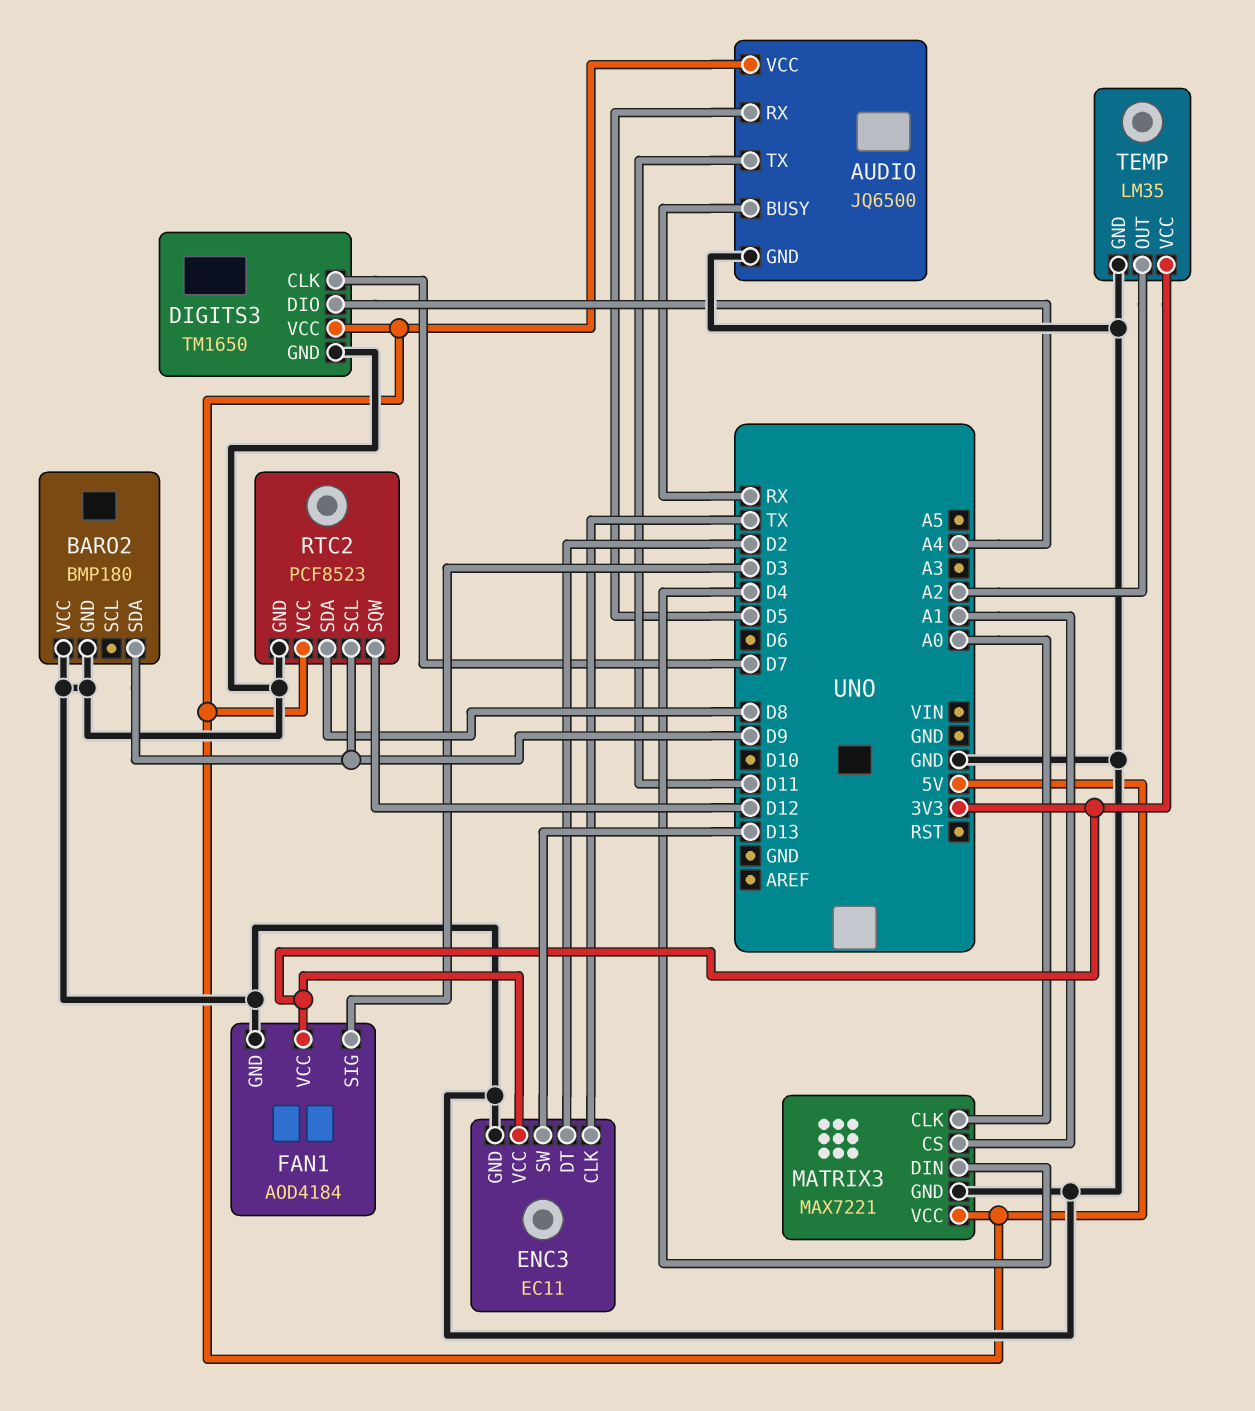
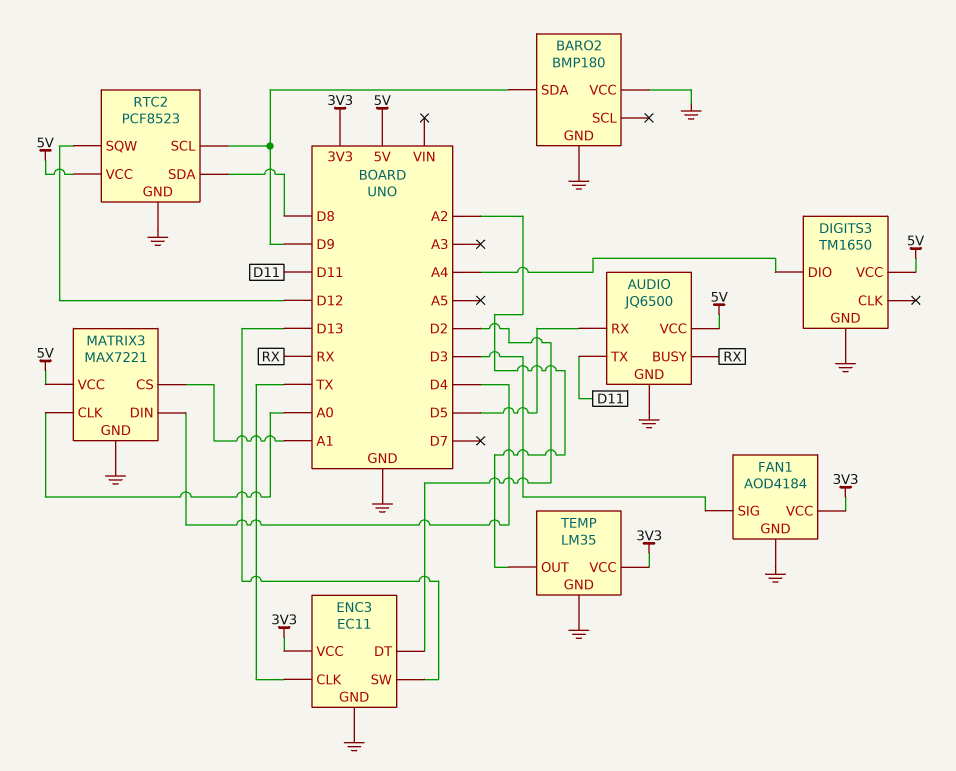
DIGITS3 pin CLK: D7 -> none

